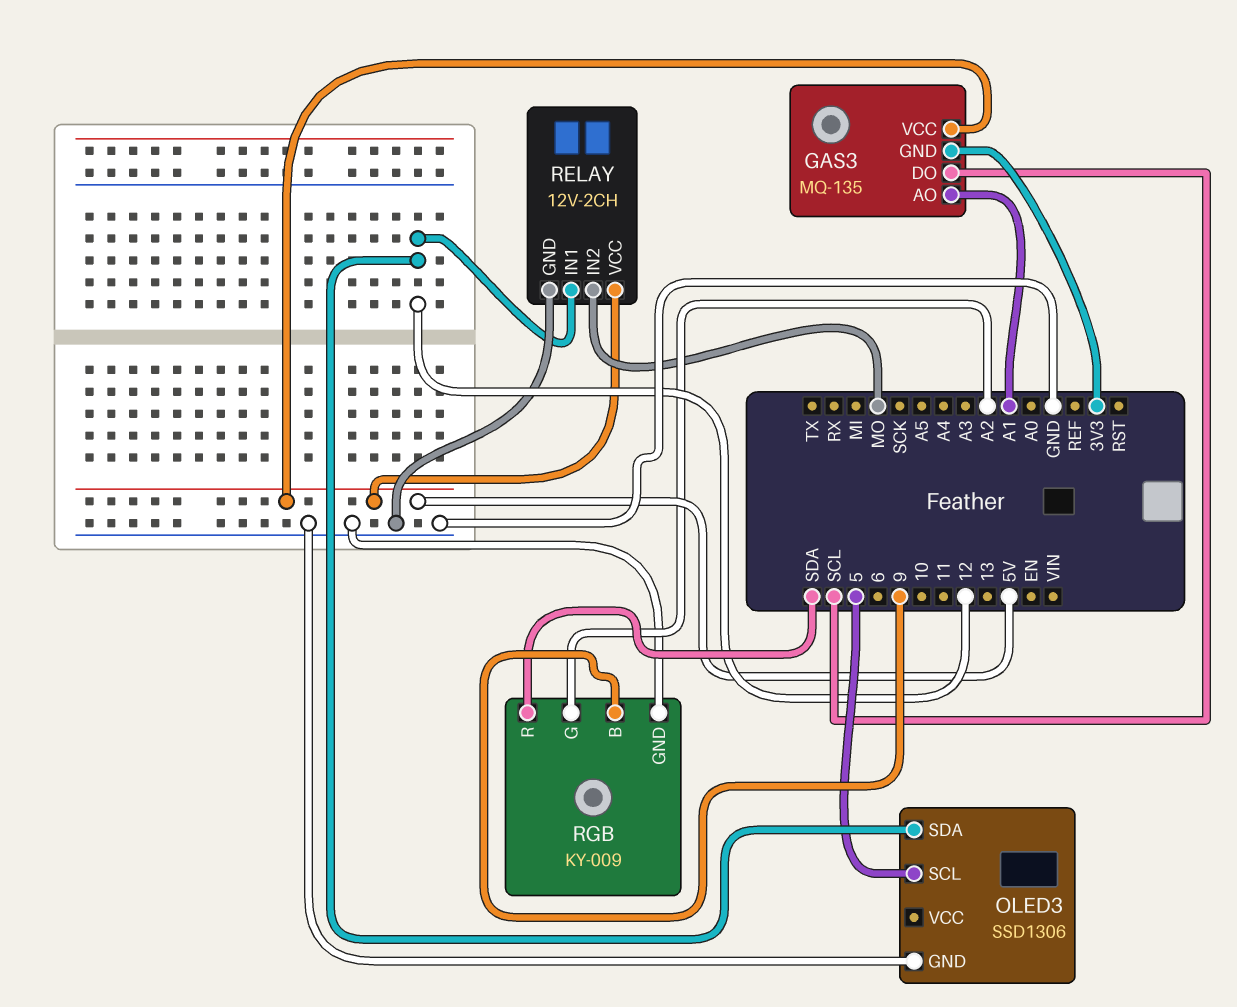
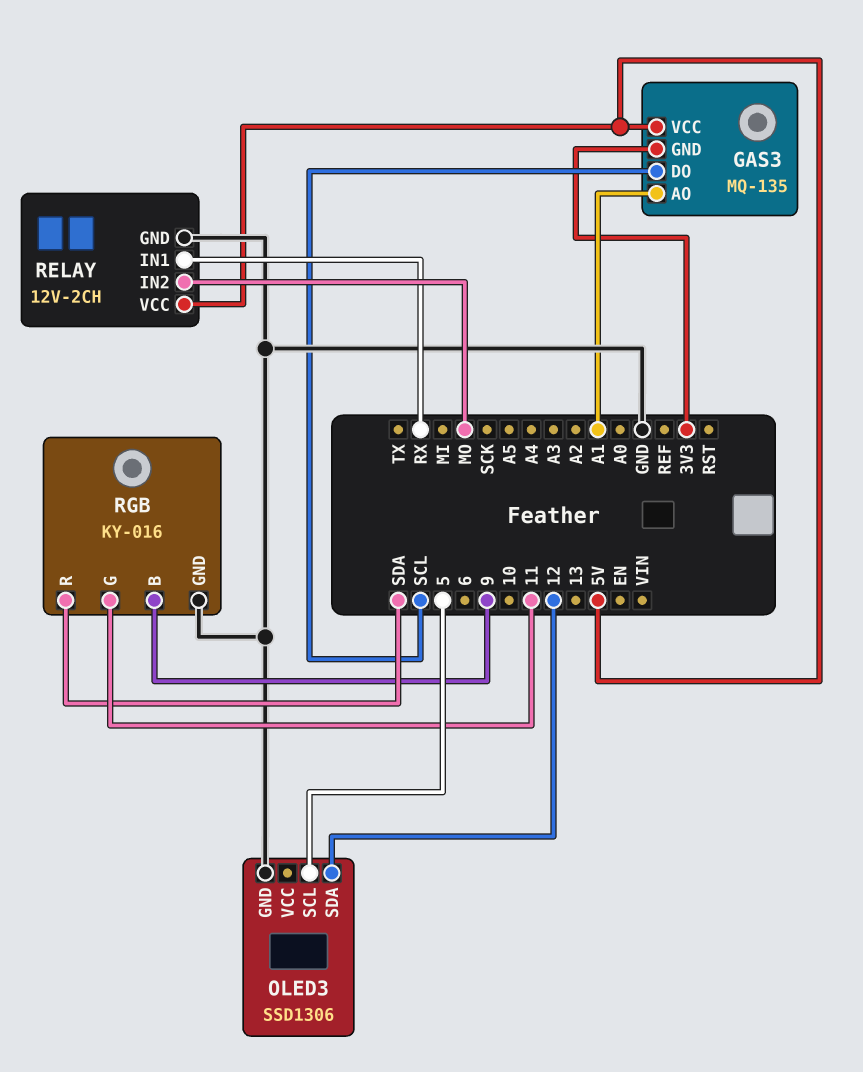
RELAY pin IN1: 12 -> RX
RGB: KY-009 -> KY-016
RGB pin G: A2 -> 11

